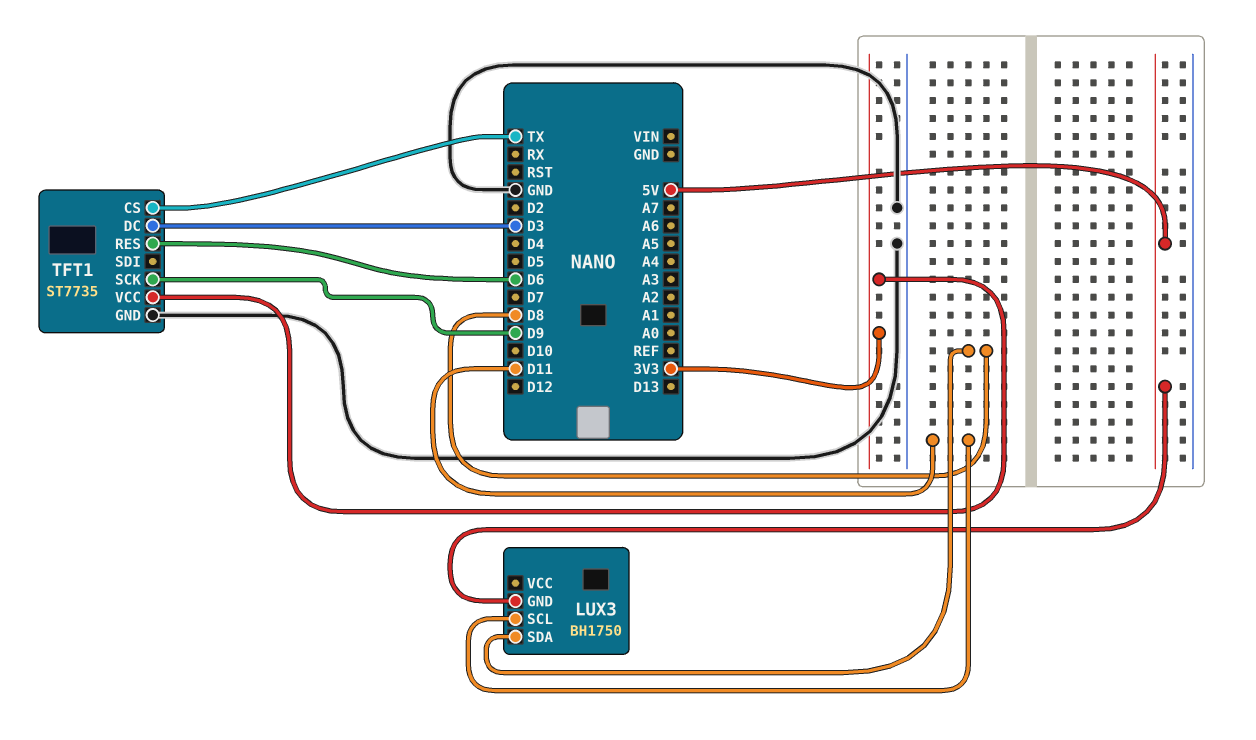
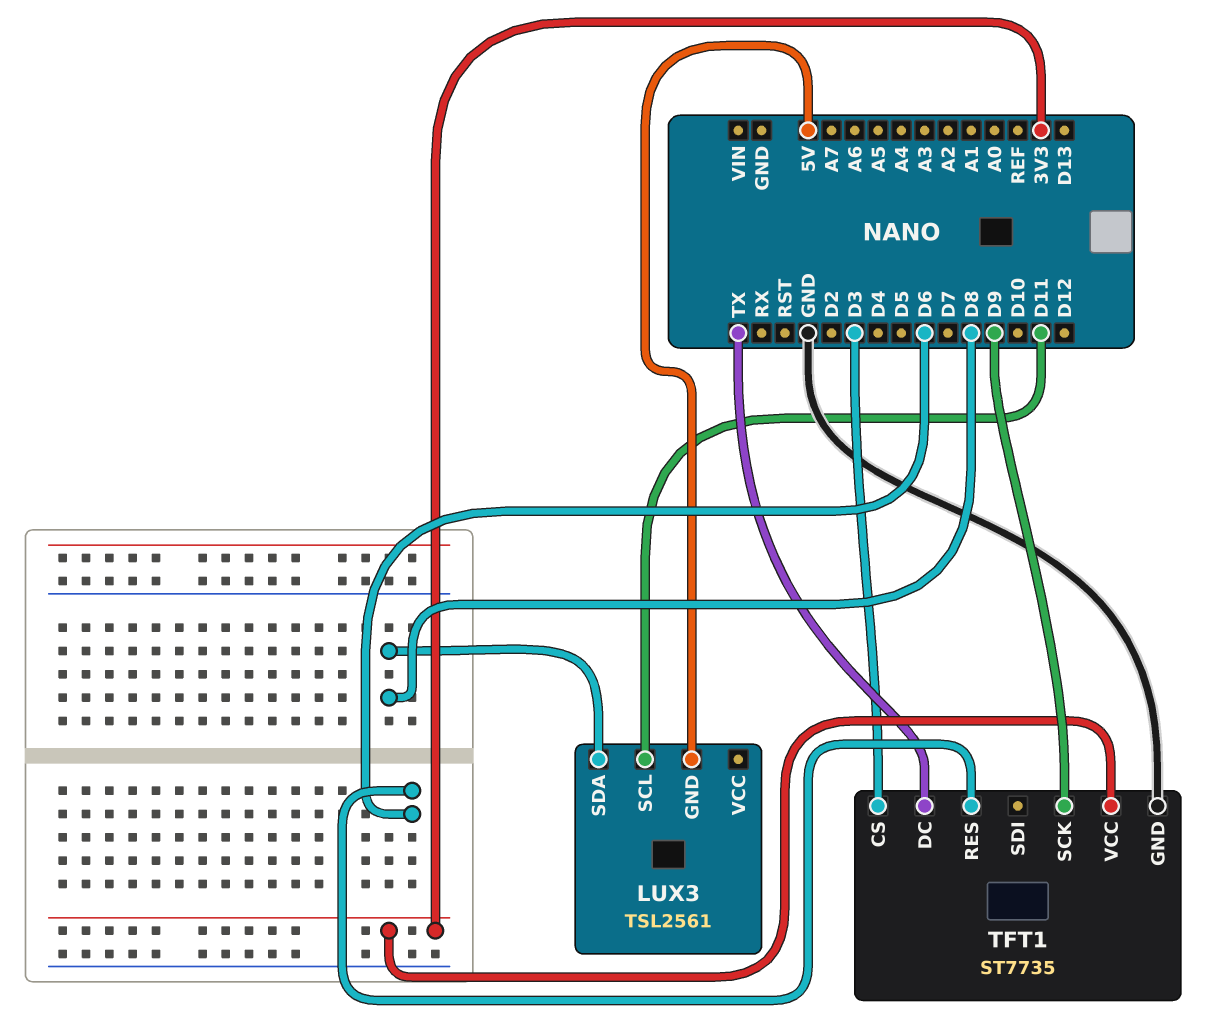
LUX3: BH1750 -> TSL2561
TFT1 pin CS: TX -> D3
TFT1 pin DC: D3 -> TX

